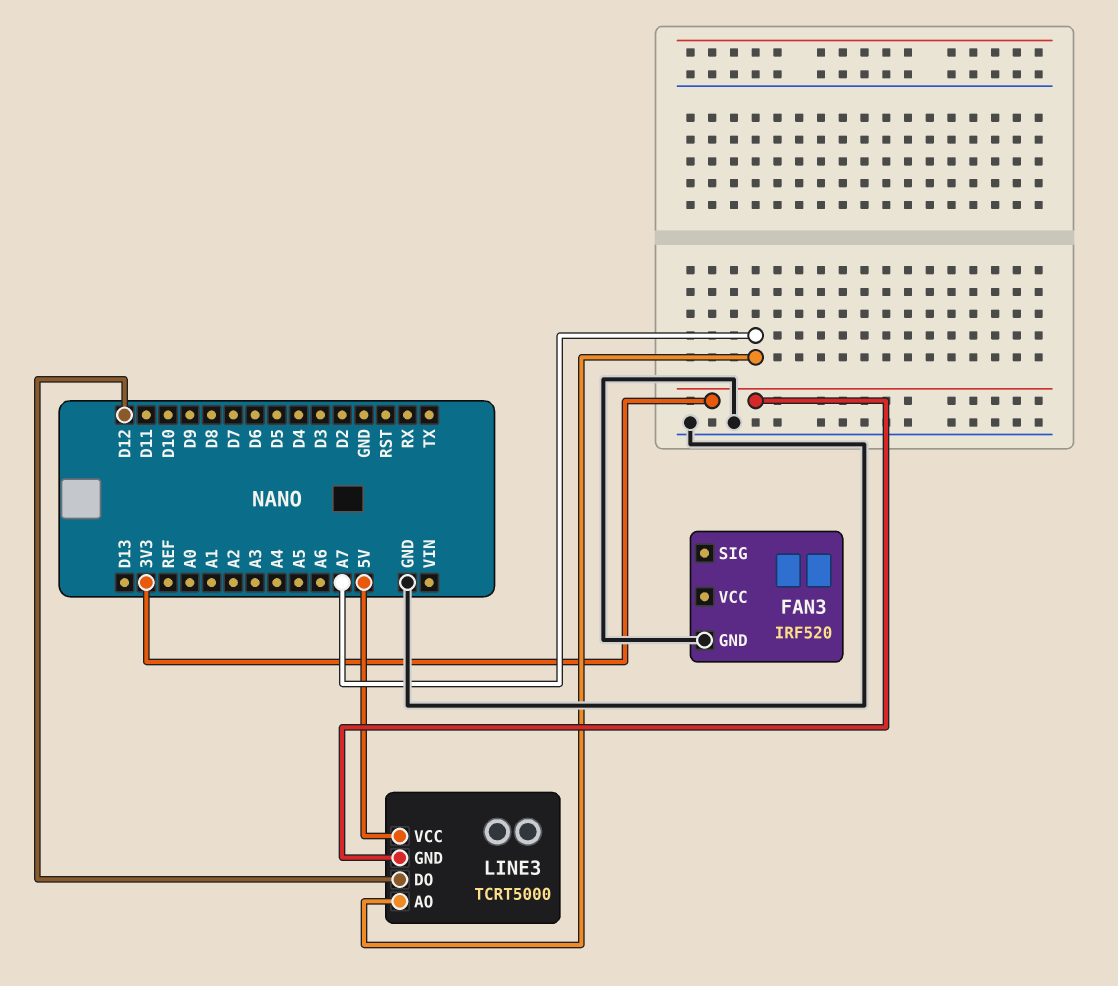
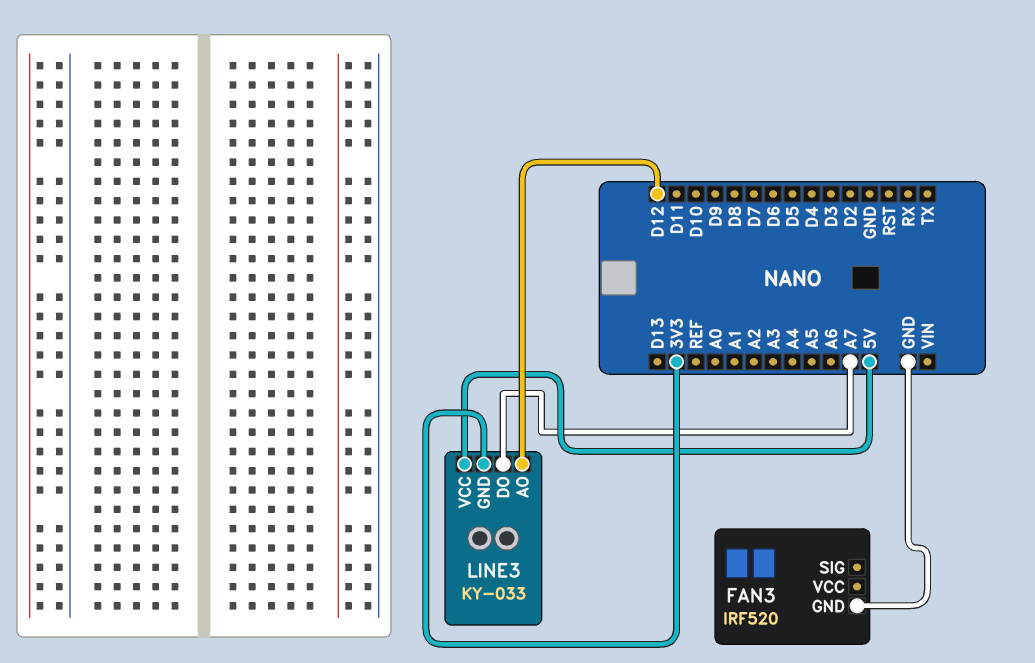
LINE3: TCRT5000 -> KY-033
LINE3 pin AO: A7 -> D12
LINE3 pin DO: D12 -> A7

